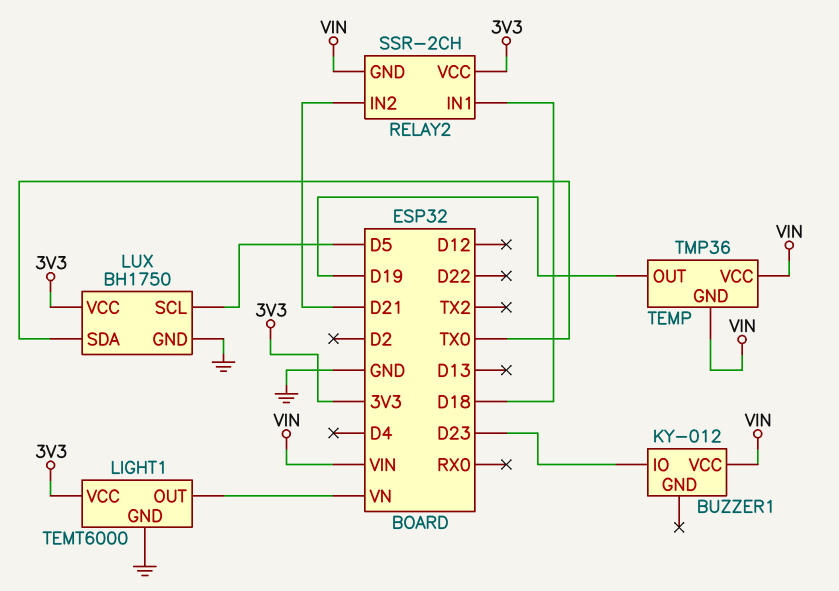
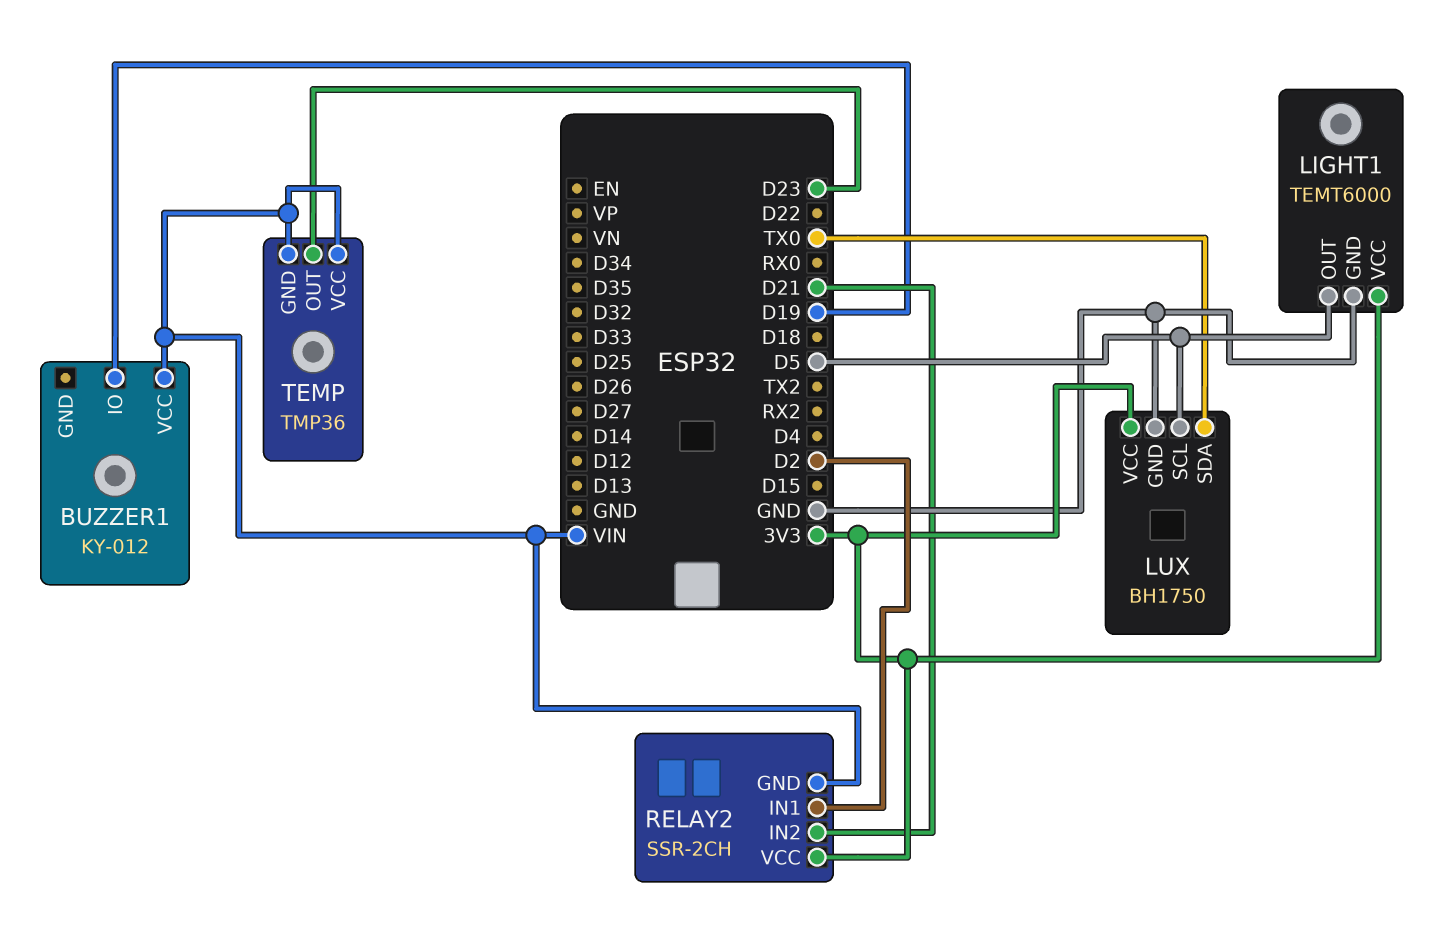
BUZZER1 pin IO: D23 -> D19
LIGHT1 pin OUT: VN -> D5
RELAY2 pin IN1: D18 -> D2
TEMP pin OUT: D19 -> D23

